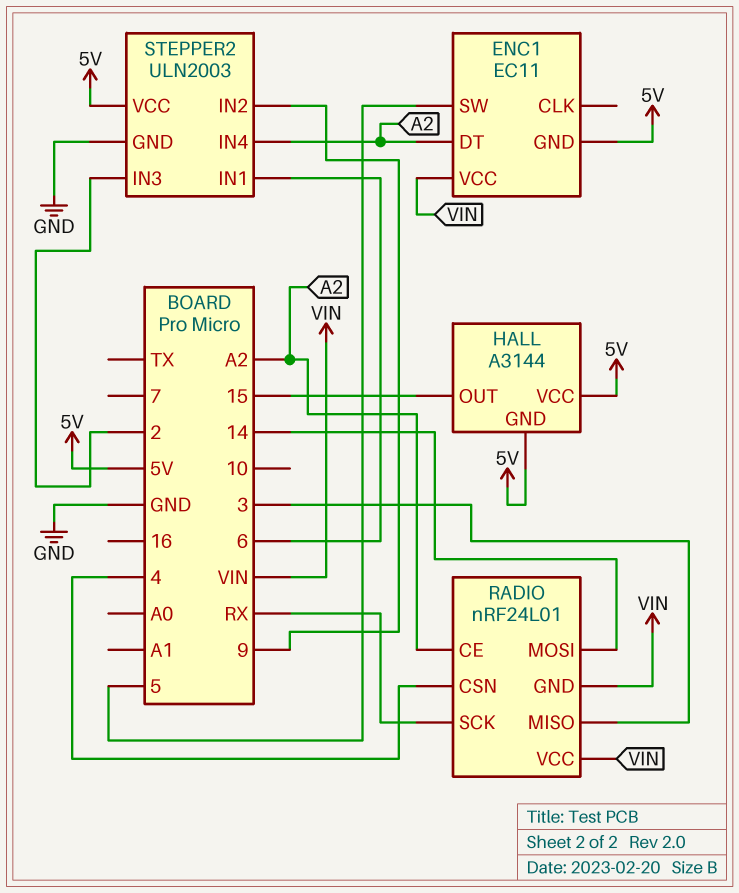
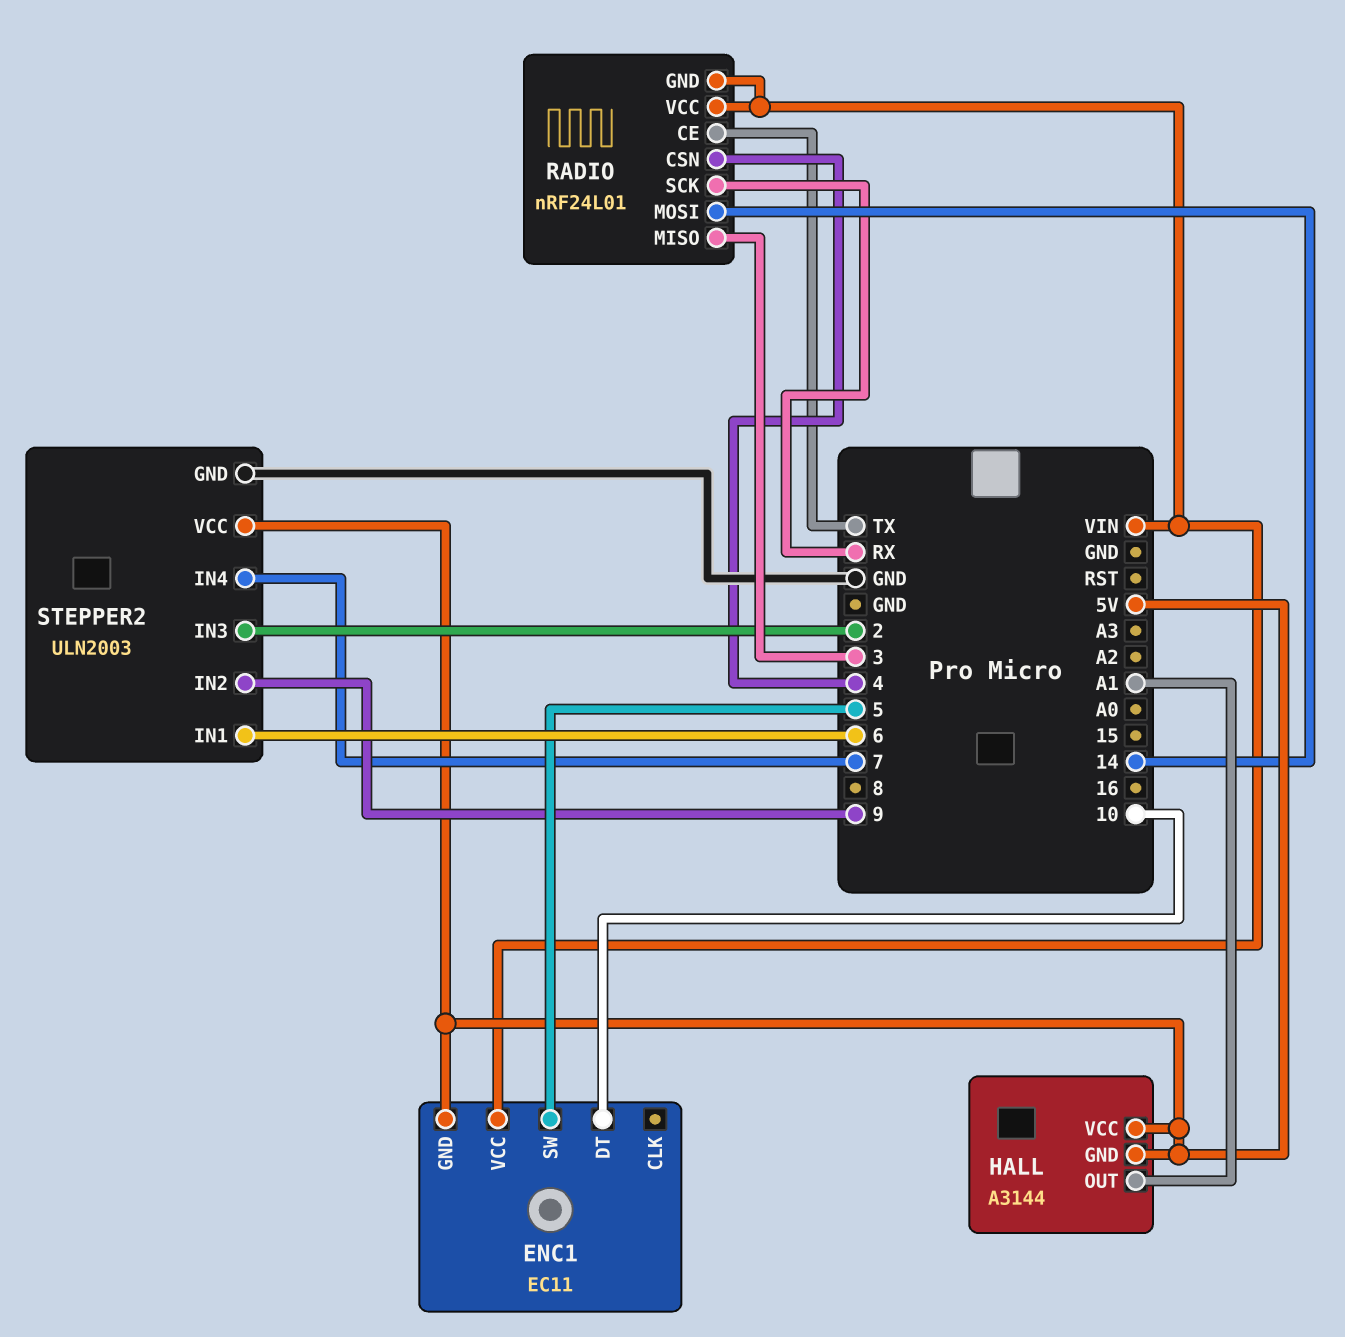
ENC1 pin DT: A2 -> 10
HALL pin OUT: 15 -> A1
RADIO pin CE: A2 -> TX
STEPPER2 pin IN4: A2 -> 7

